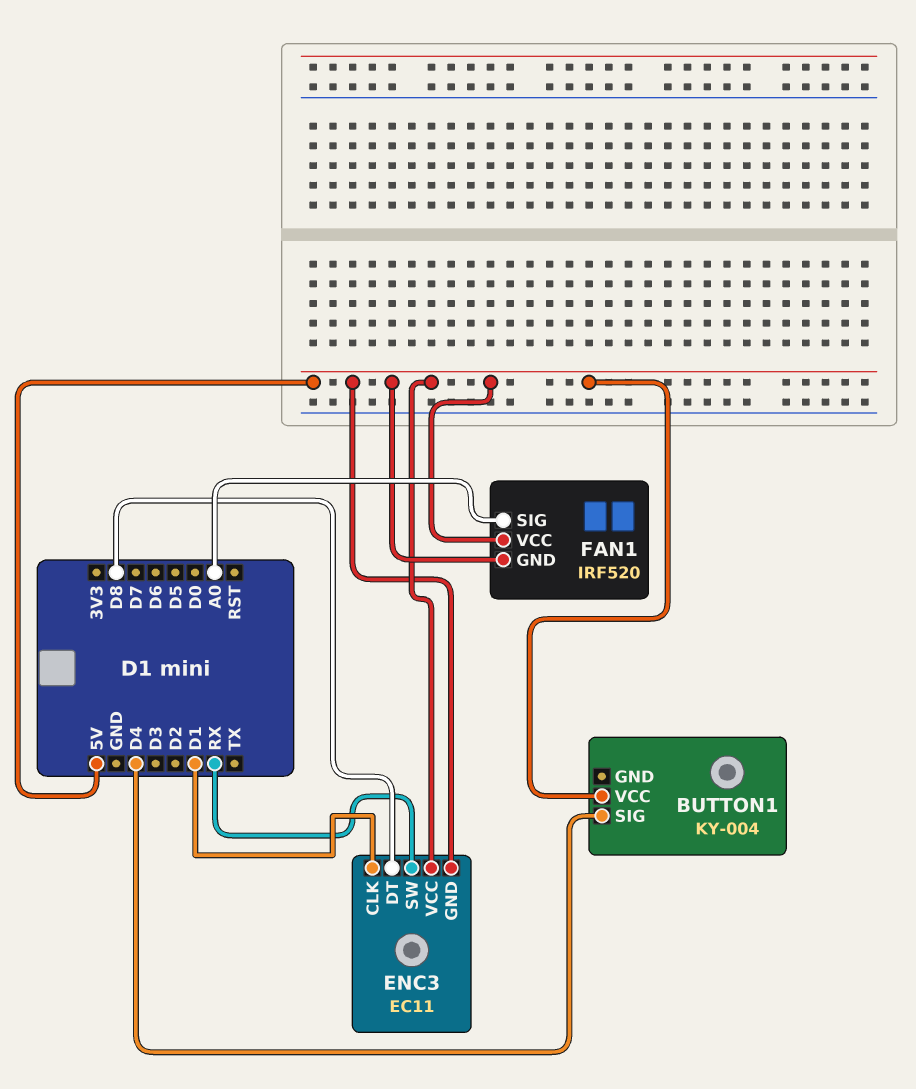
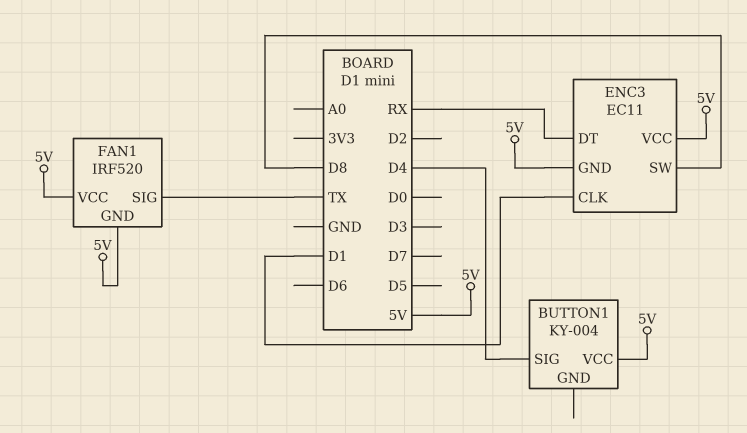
ENC3 pin DT: D8 -> RX
ENC3 pin SW: RX -> D8
FAN1 pin SIG: A0 -> TX

